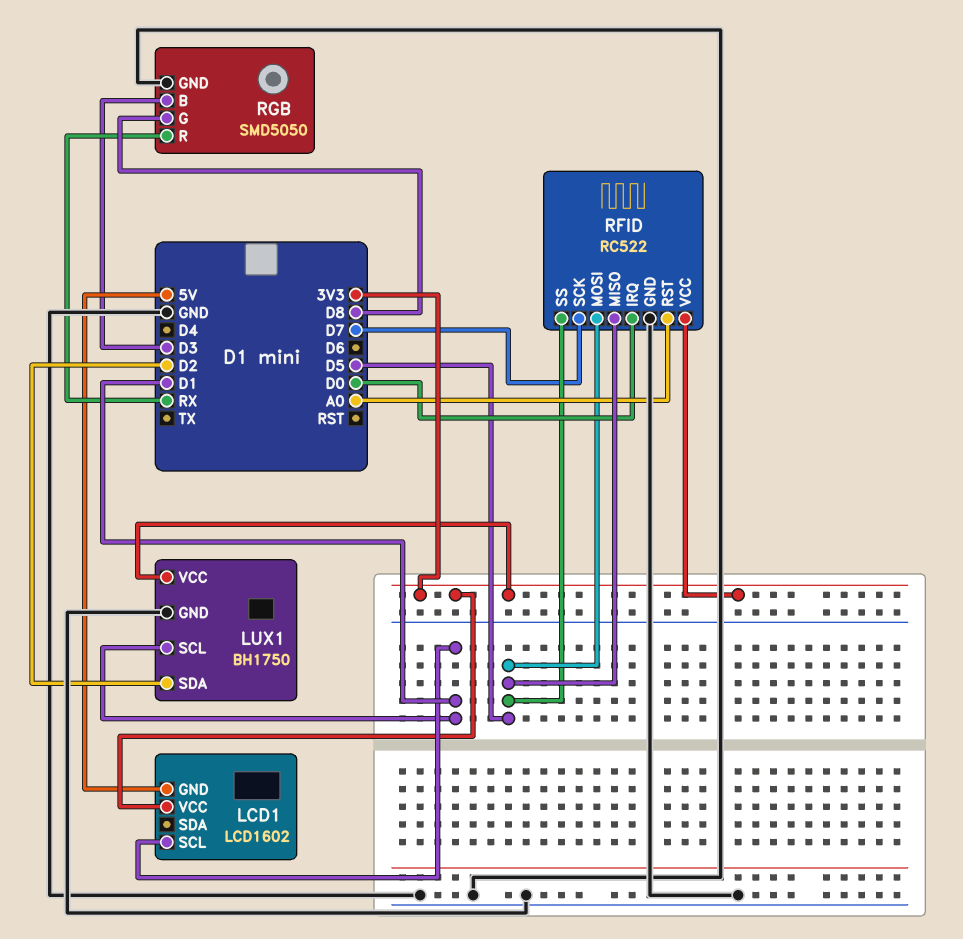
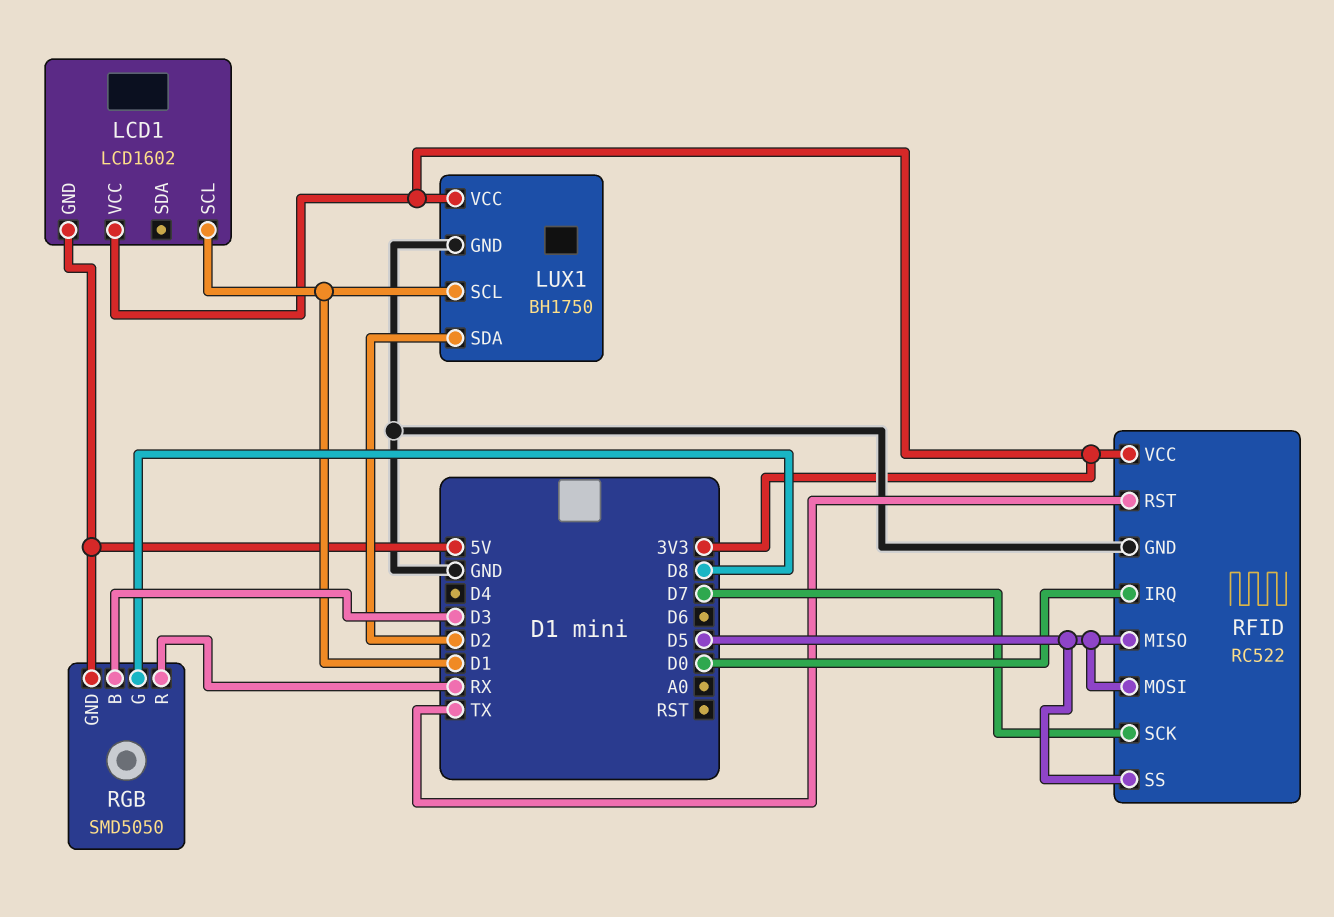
RFID pin RST: A0 -> TX
RGB pin GND: GND -> 5V

